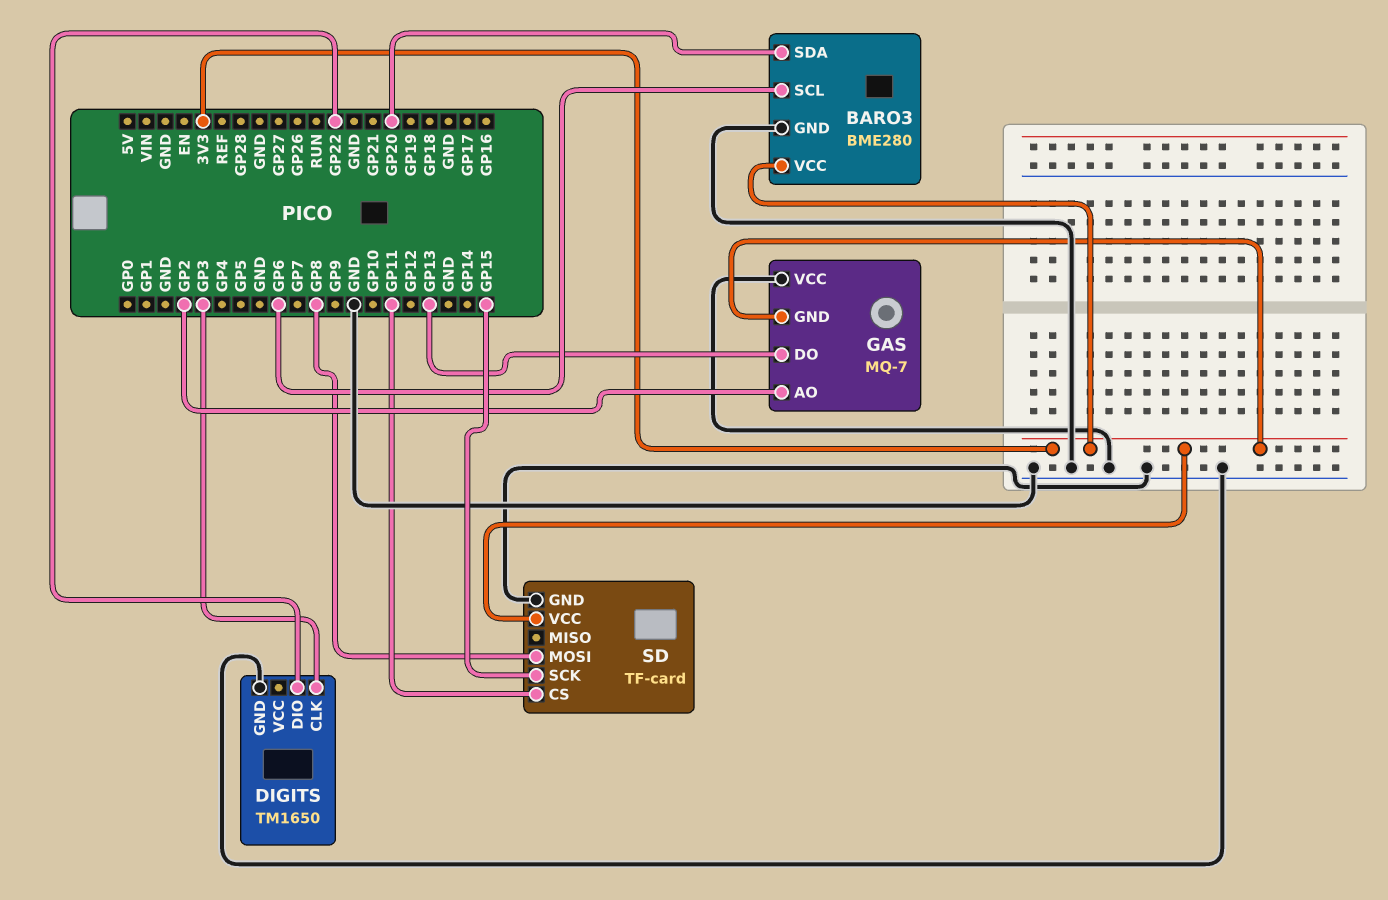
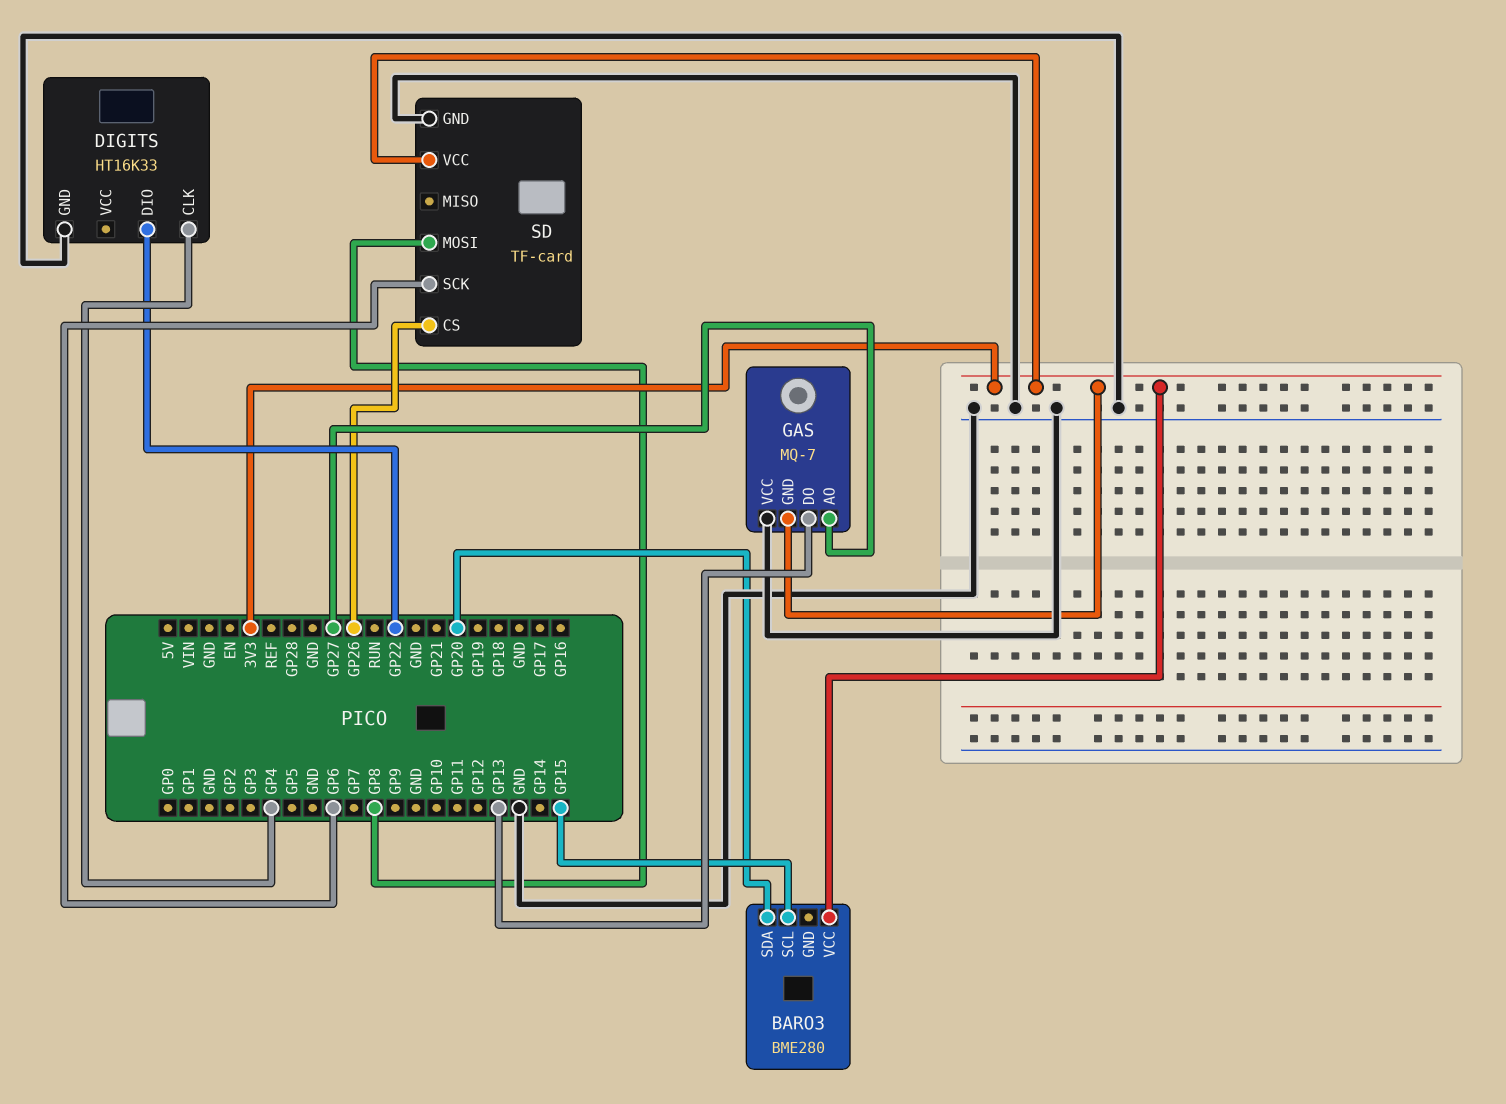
BARO3 pin GND: GND -> none
BARO3 pin SCL: GP6 -> GP15
DIGITS: TM1650 -> HT16K33
DIGITS pin CLK: GP3 -> GP4
GAS pin AO: GP2 -> GP27
SD pin CS: GP11 -> GP26
SD pin SCK: GP15 -> GP6

